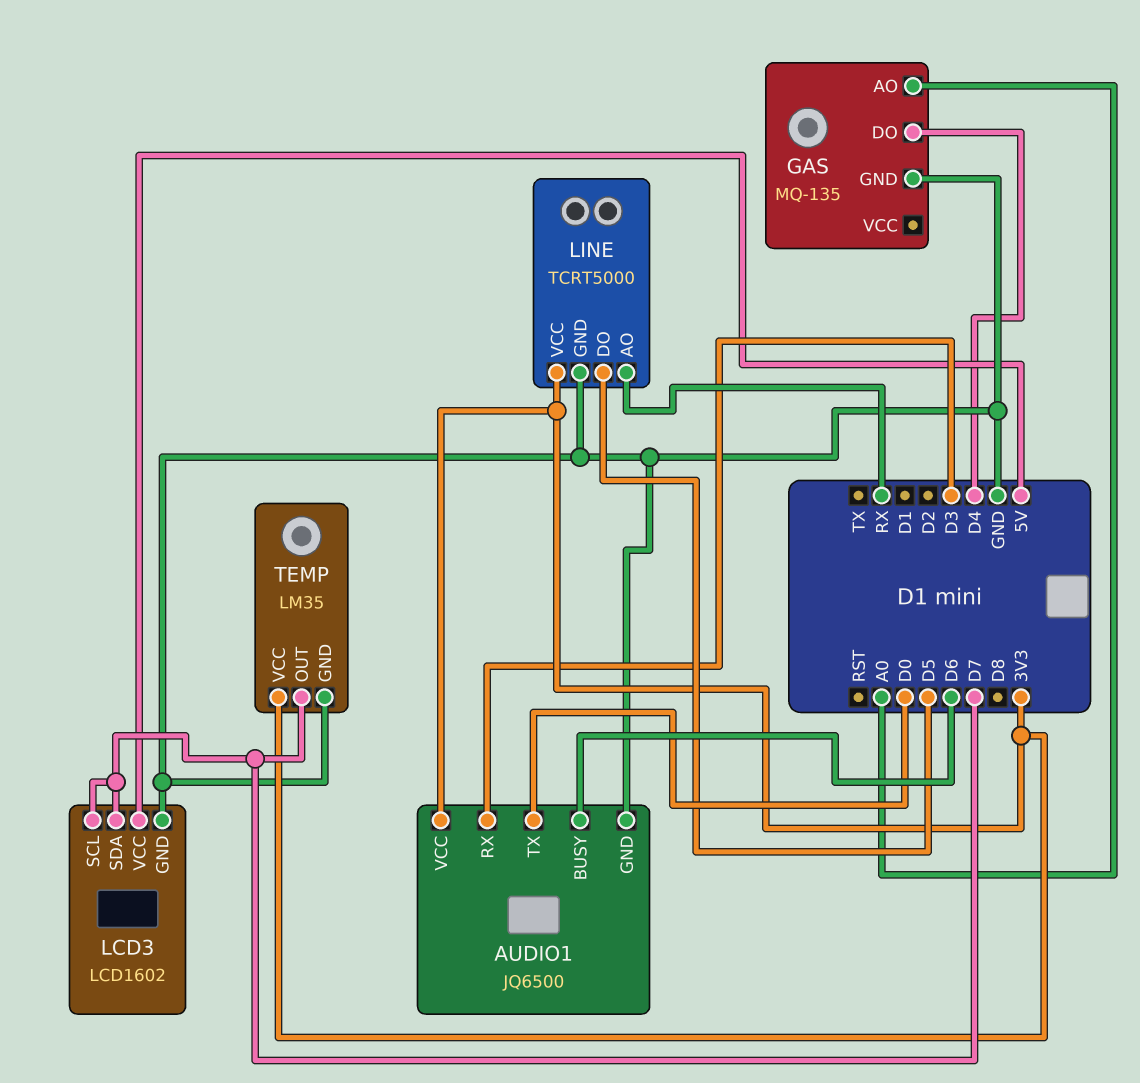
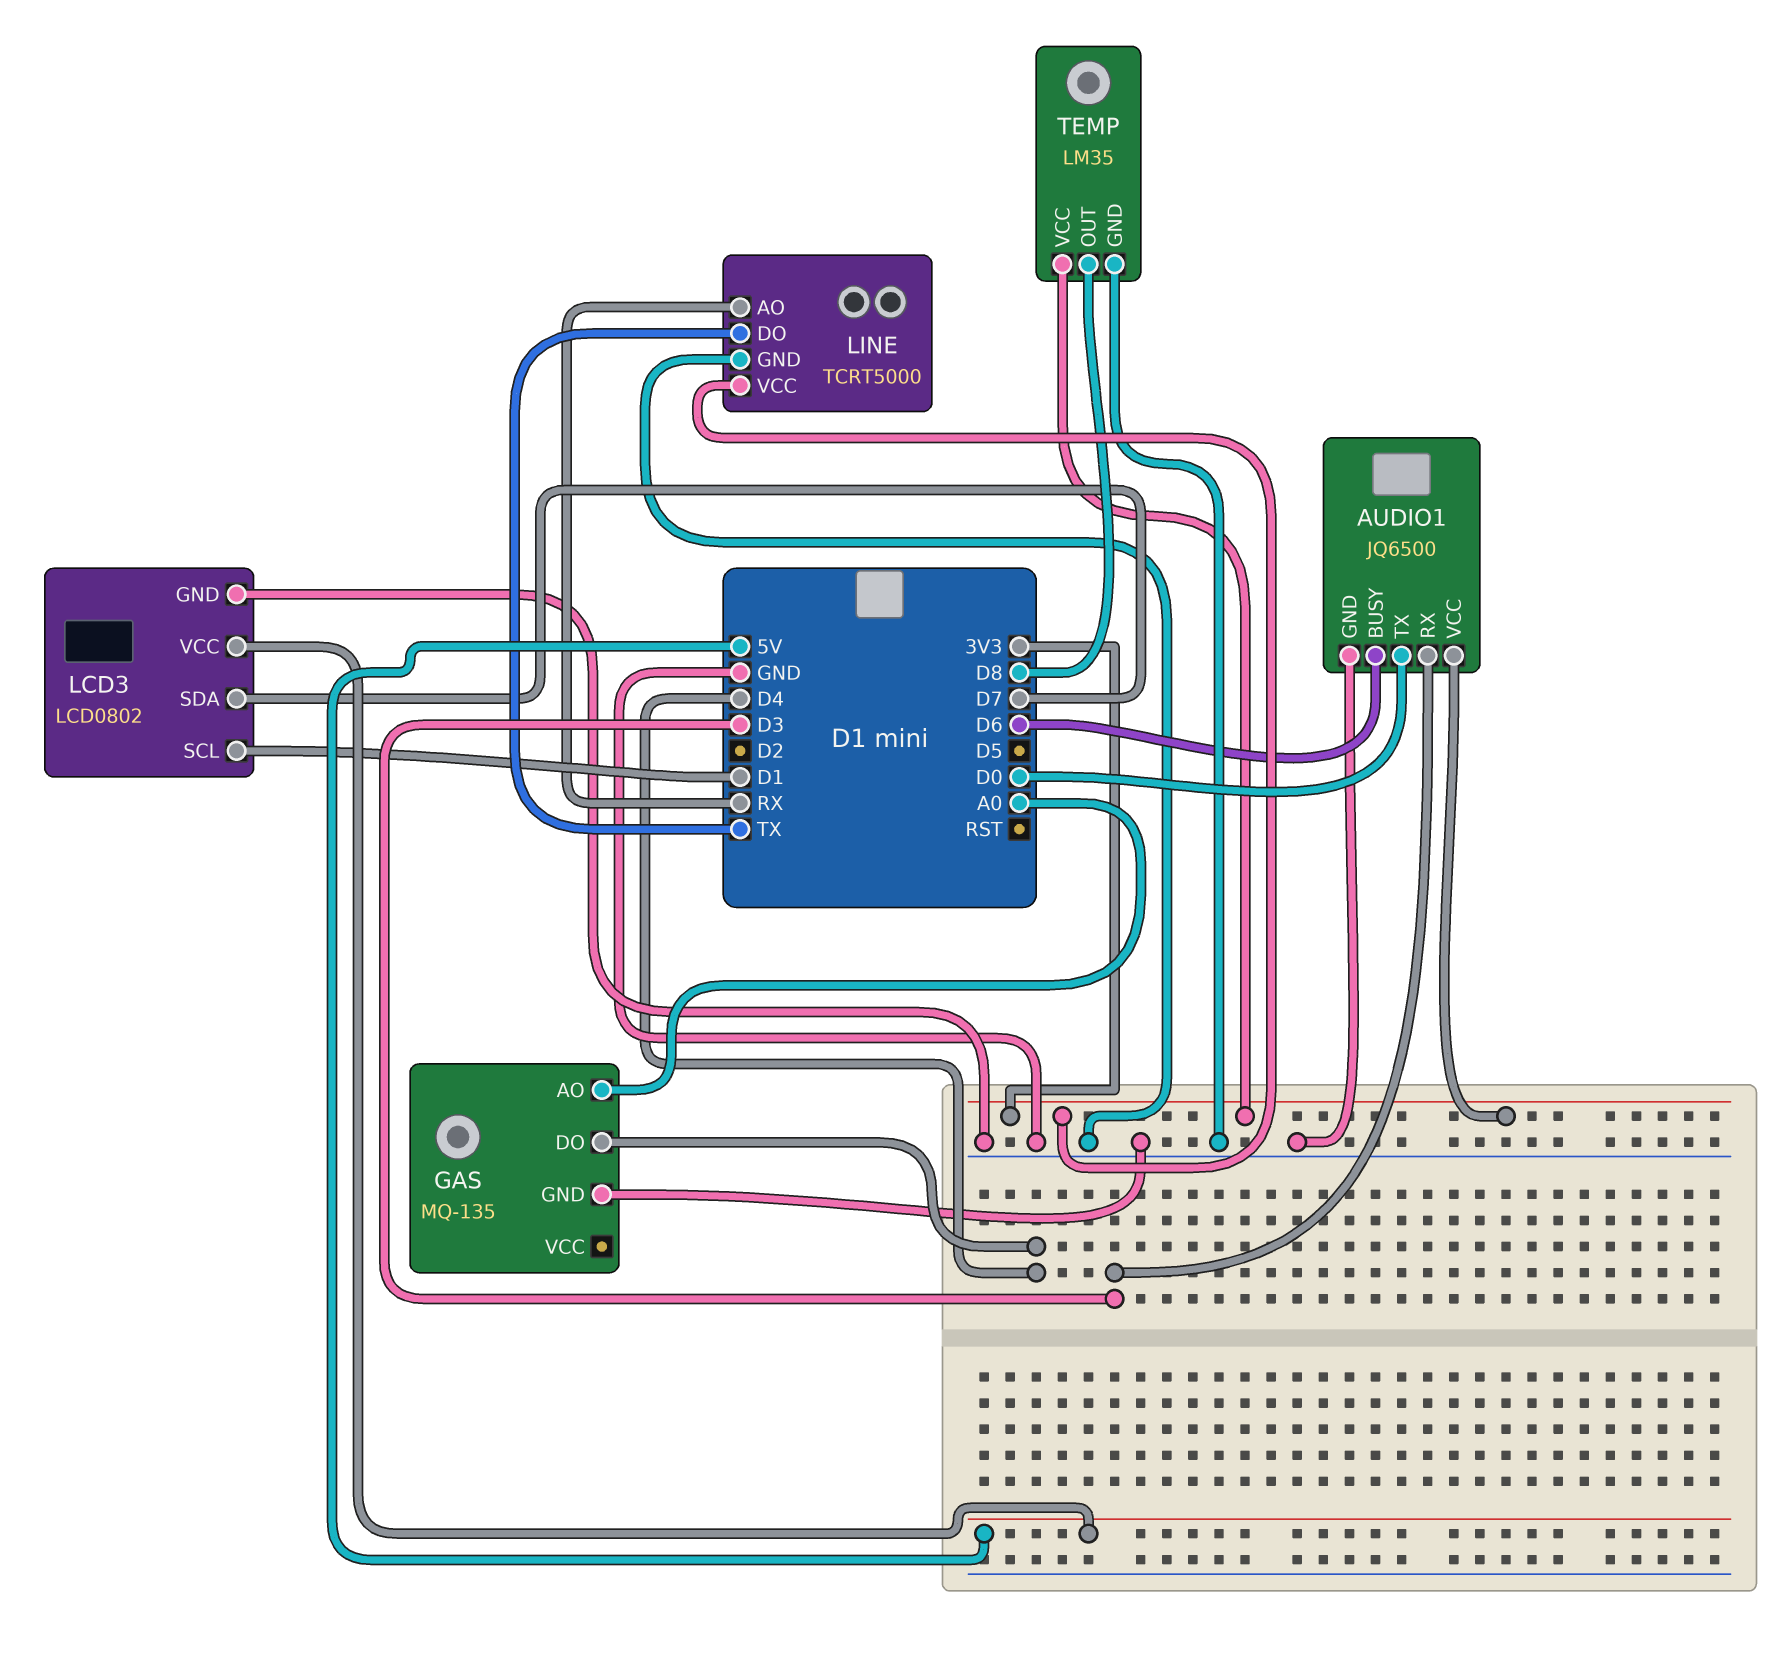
LCD3: LCD1602 -> LCD0802
LCD3 pin SCL: D7 -> D1
LINE pin DO: D5 -> TX
TEMP pin OUT: D7 -> D8

